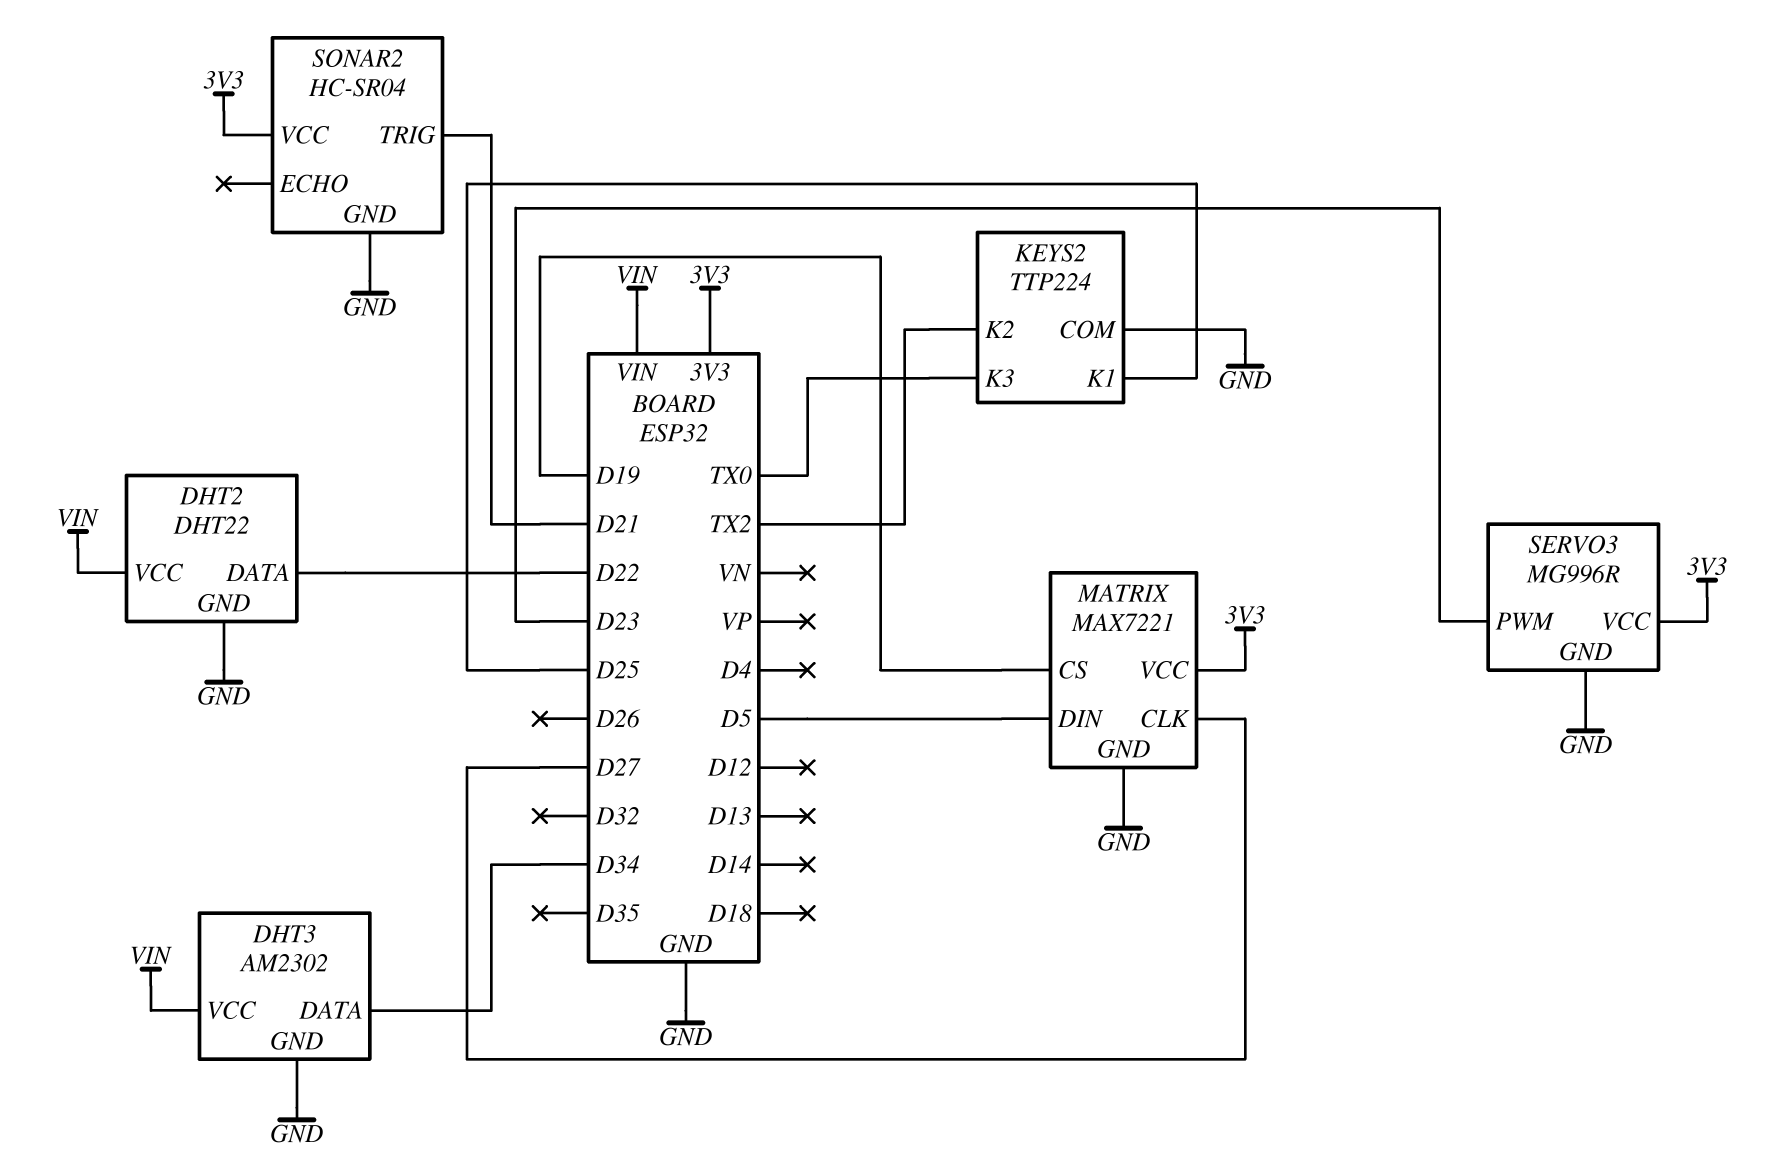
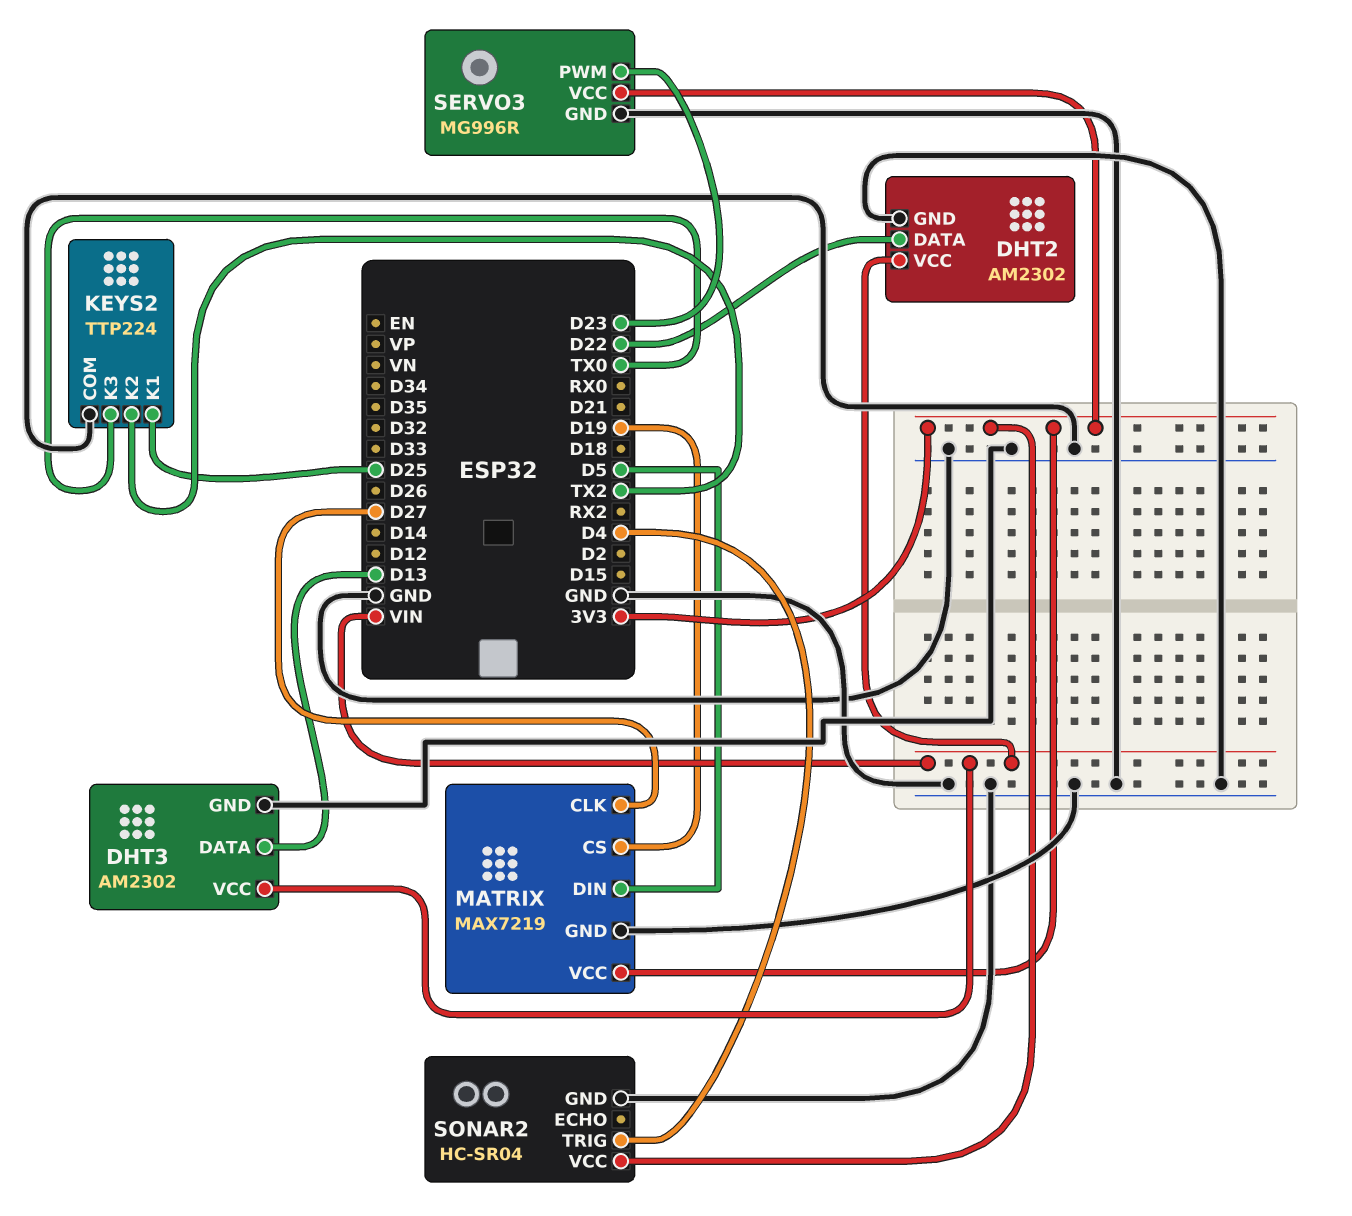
DHT2: DHT22 -> AM2302
DHT3 pin DATA: D34 -> D13
MATRIX: MAX7221 -> MAX7219
SONAR2 pin TRIG: D21 -> D4

